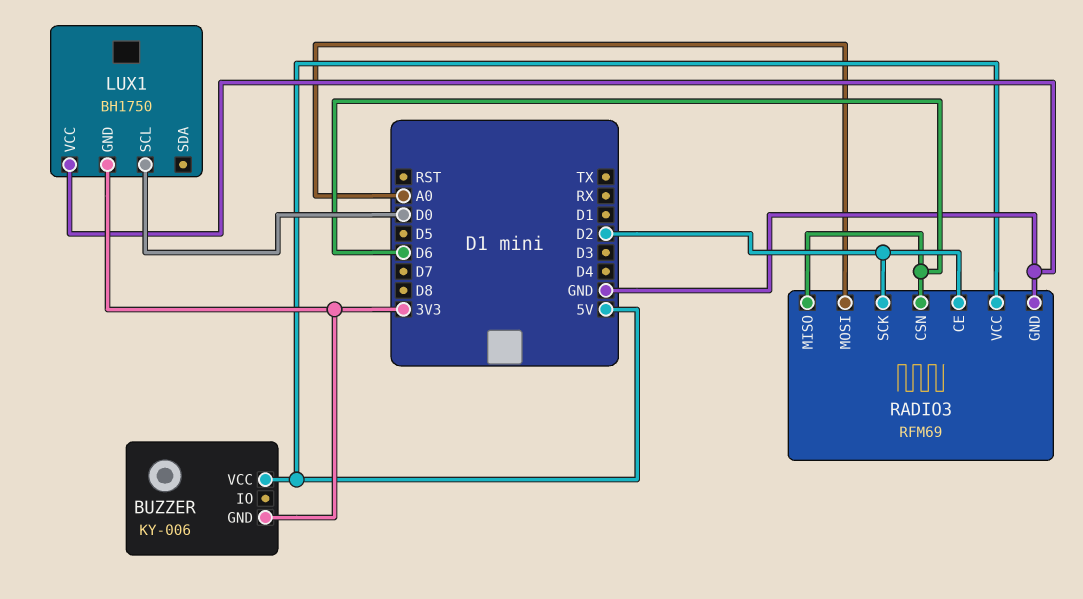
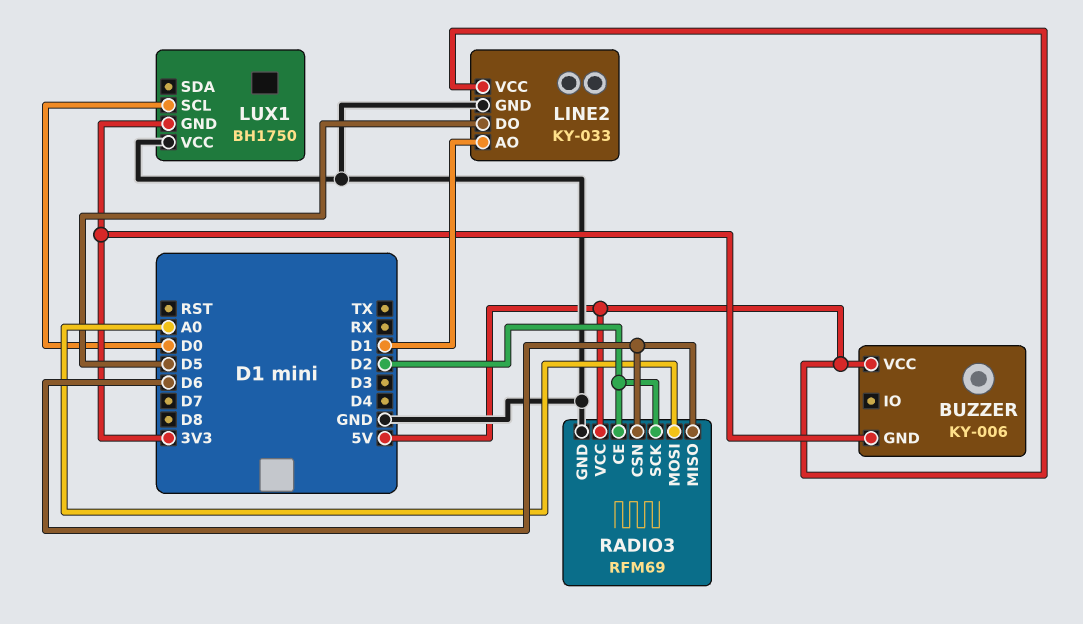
LINE2: none -> KY-033
LINE2 pin AO: none -> D1
LINE2 pin DO: none -> D5
LINE2 pin GND: none -> GND
LINE2 pin VCC: none -> 5V

